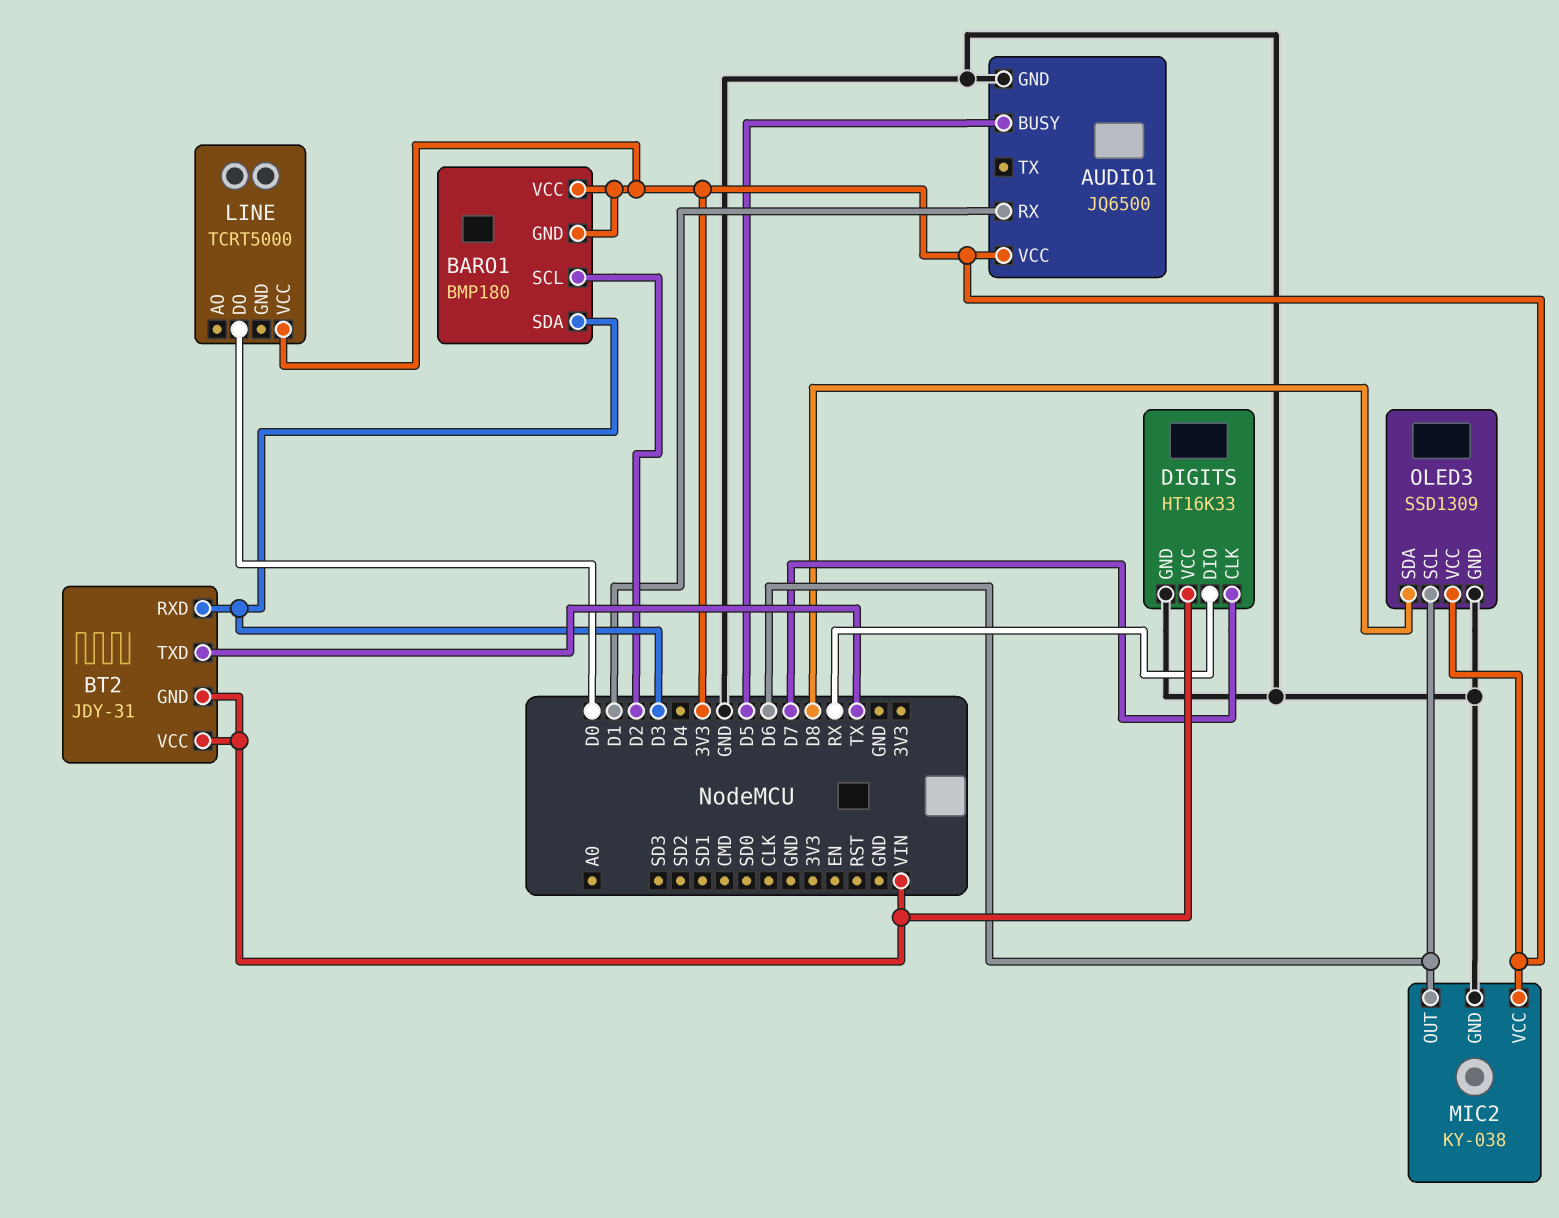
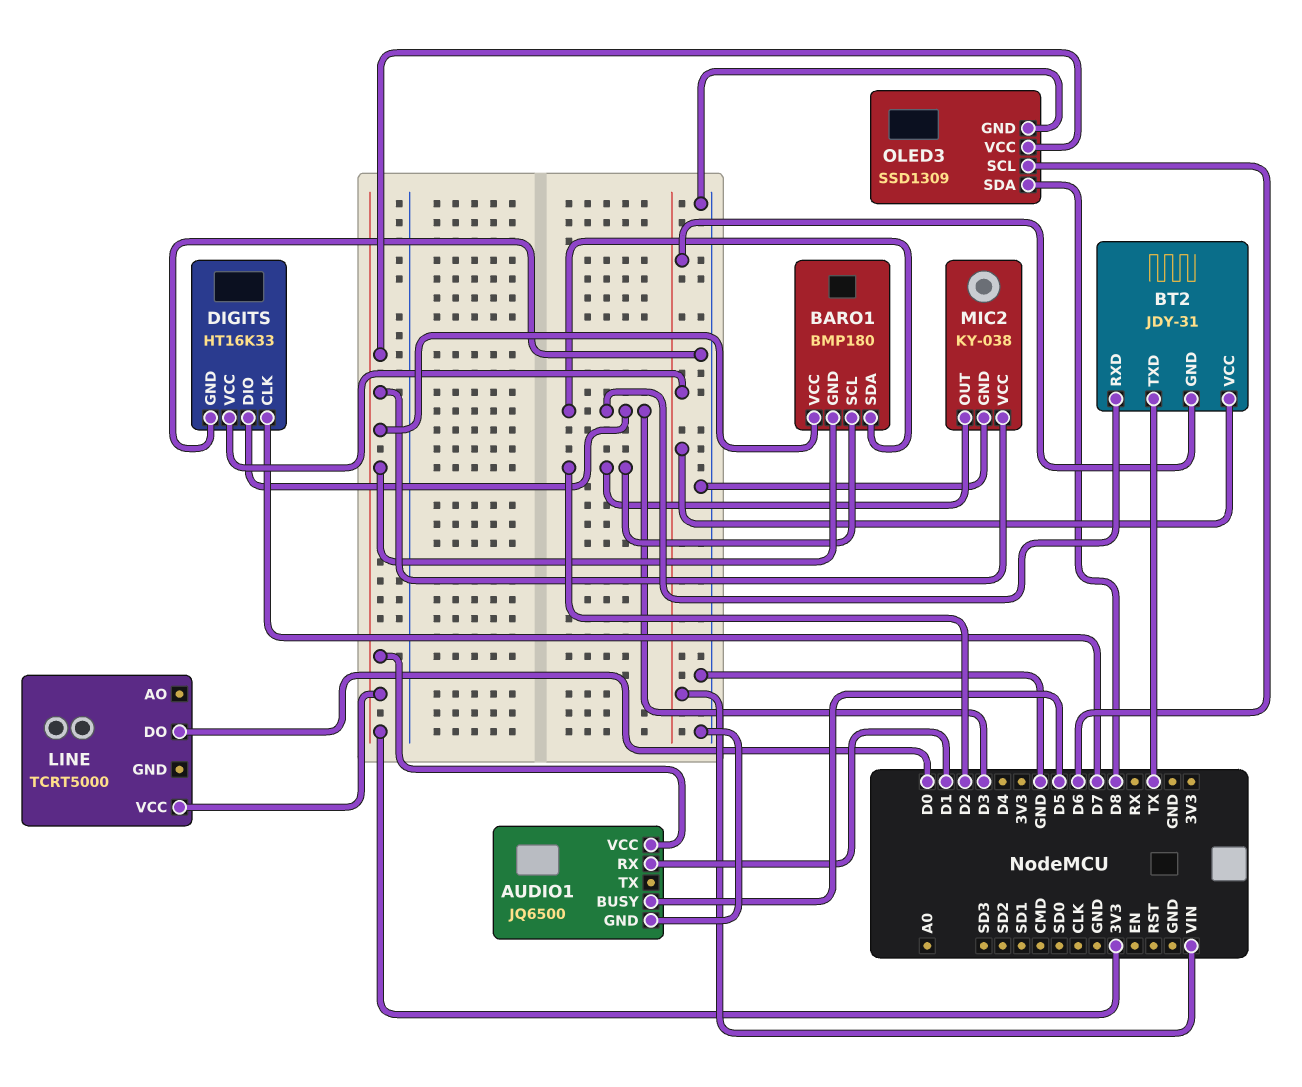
DIGITS pin DIO: RX -> D3
MIC2 pin OUT: D6 -> D2

